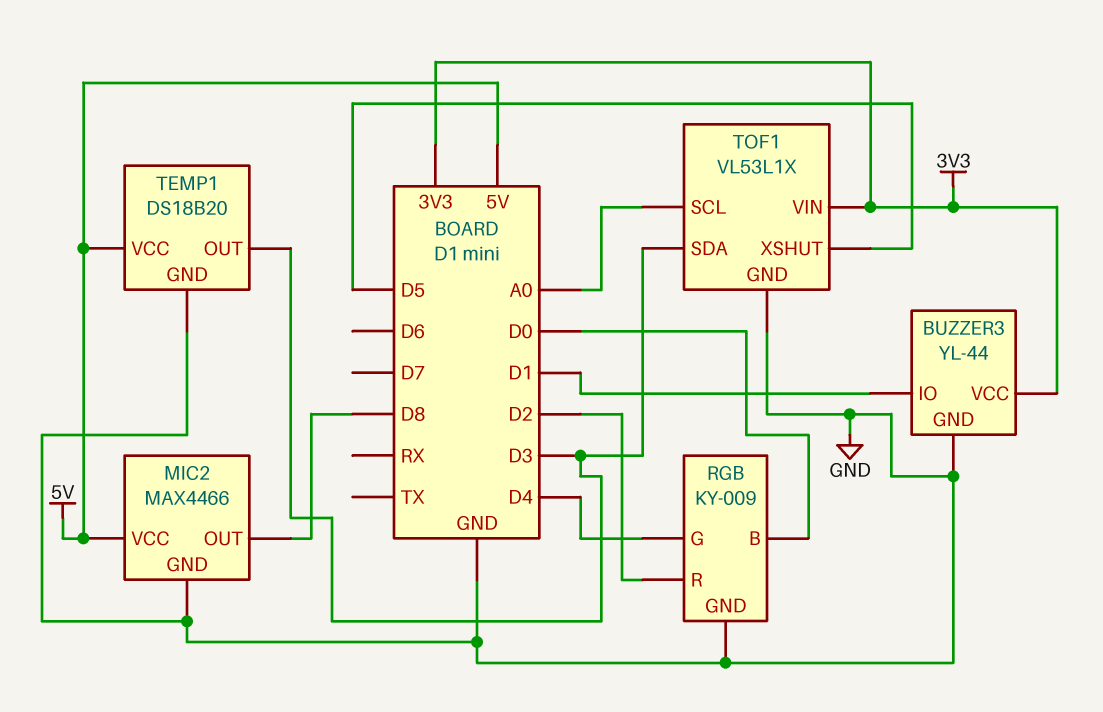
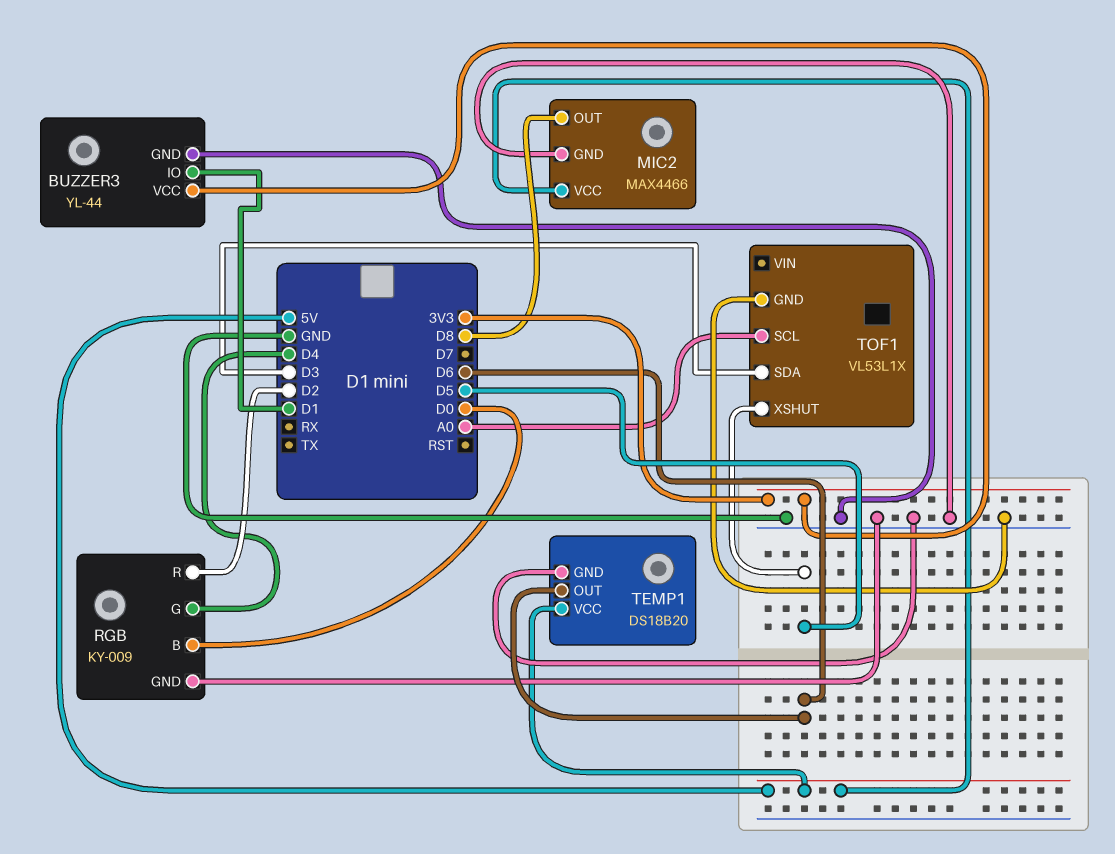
TEMP1 pin OUT: D3 -> D6
TOF1 pin VIN: 3V3 -> none

